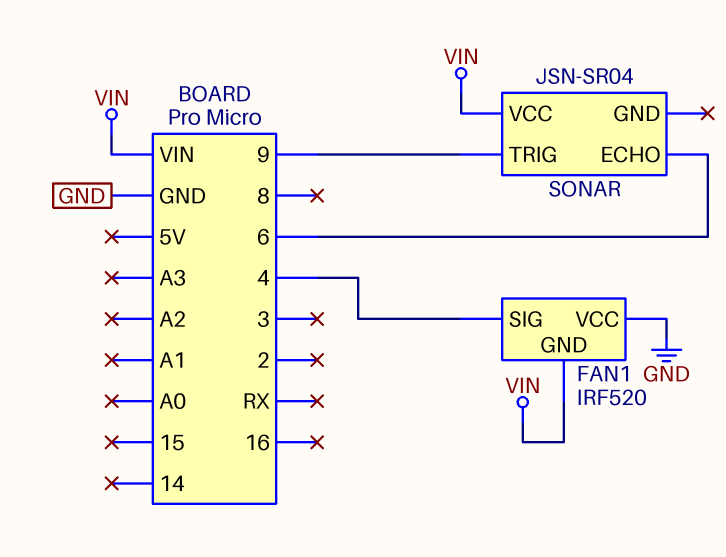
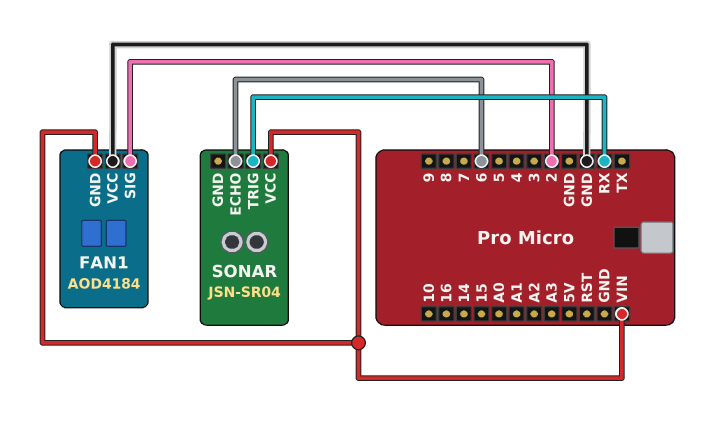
FAN1: IRF520 -> AOD4184
FAN1 pin SIG: 4 -> 2
SONAR pin TRIG: 9 -> RX

